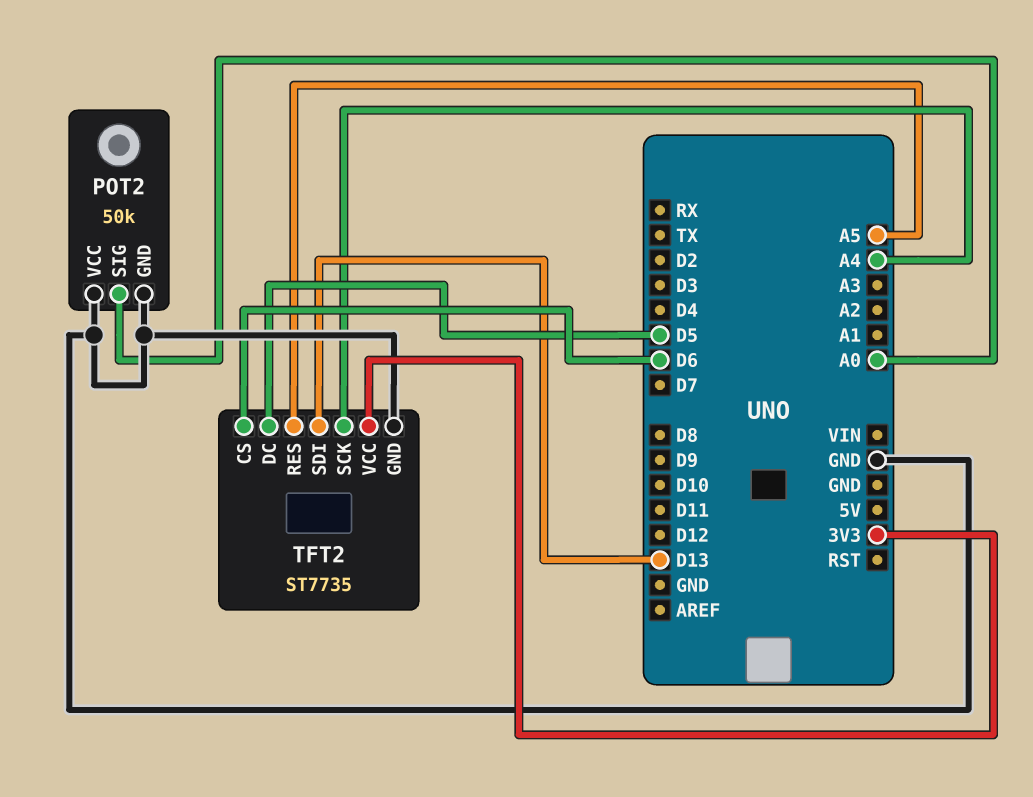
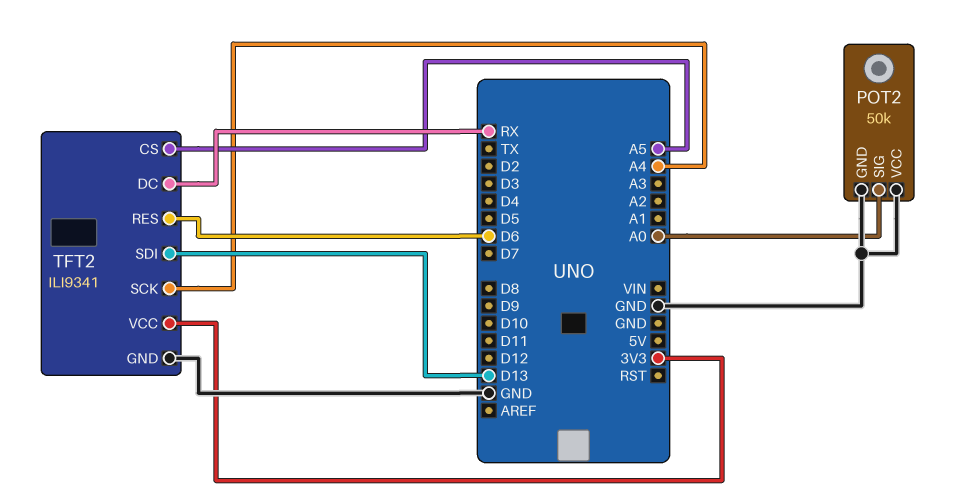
TFT2: ST7735 -> ILI9341
TFT2 pin CS: D6 -> A5
TFT2 pin DC: D5 -> RX
TFT2 pin RES: A5 -> D6

